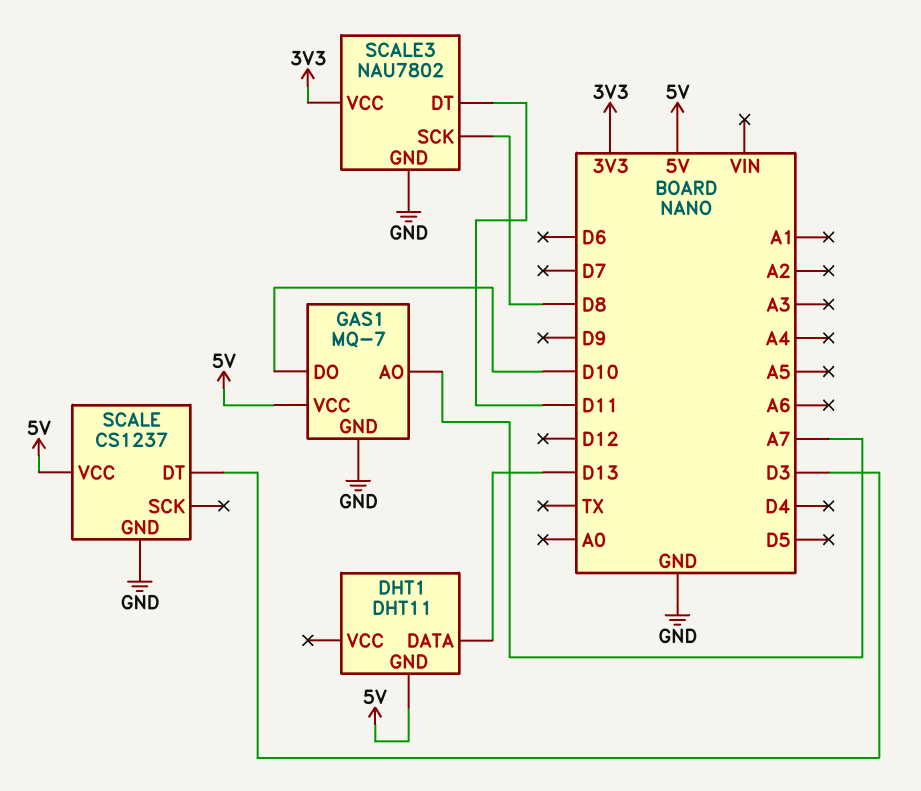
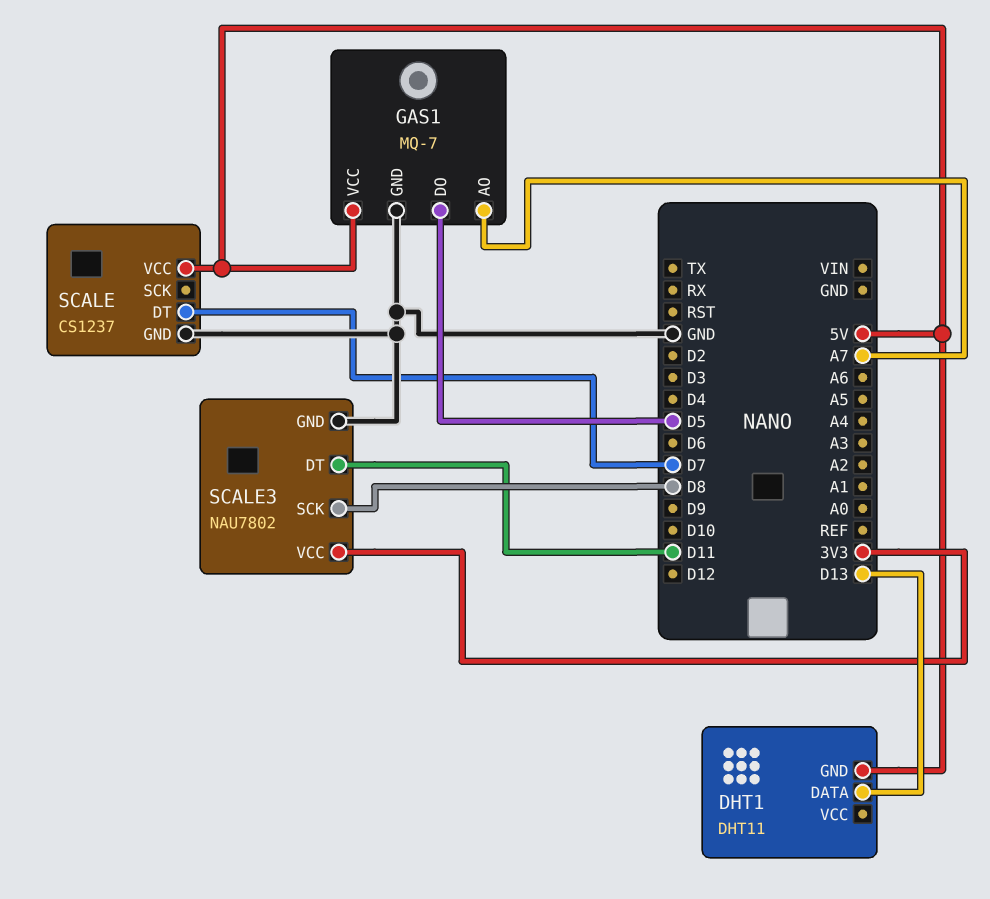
GAS1 pin DO: D10 -> D5
SCALE pin DT: D3 -> D7

